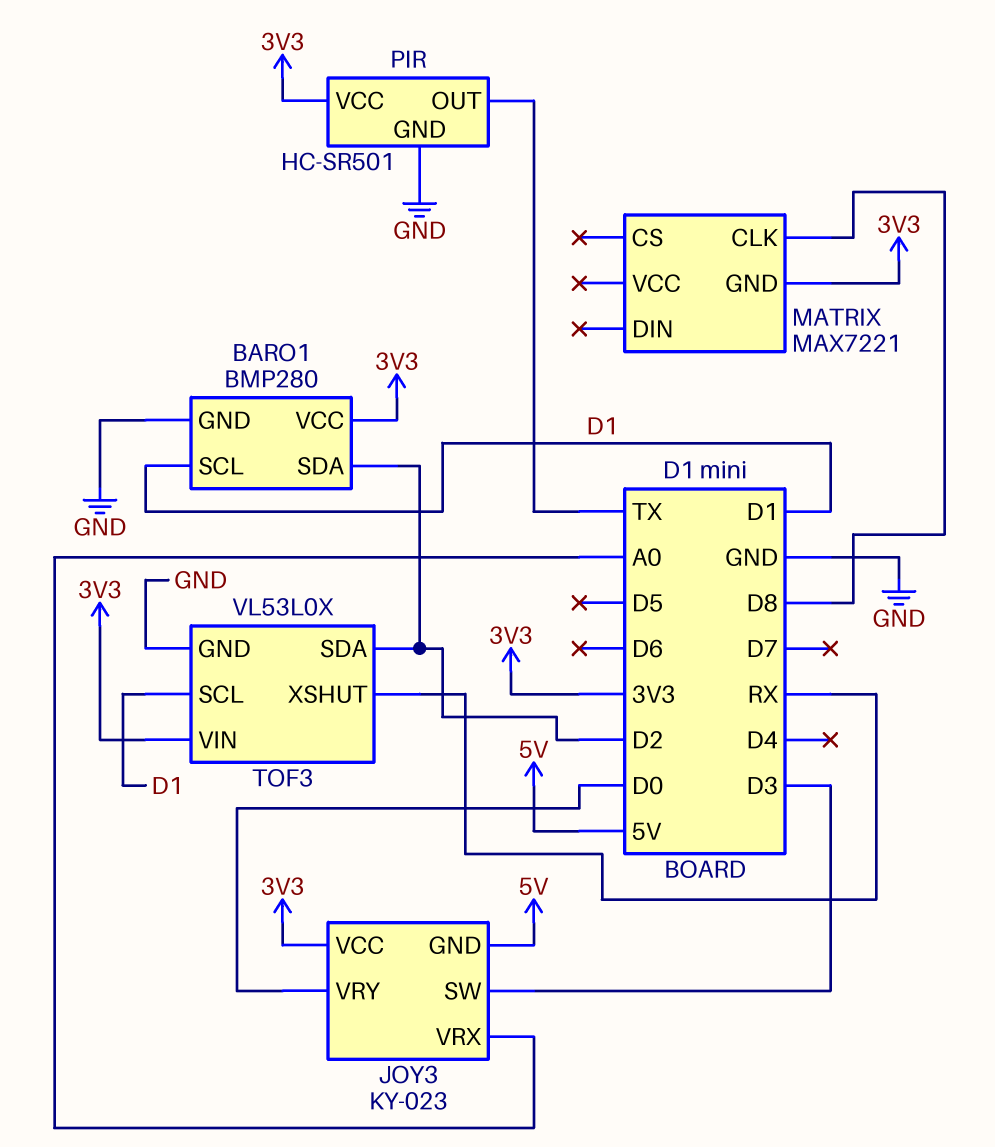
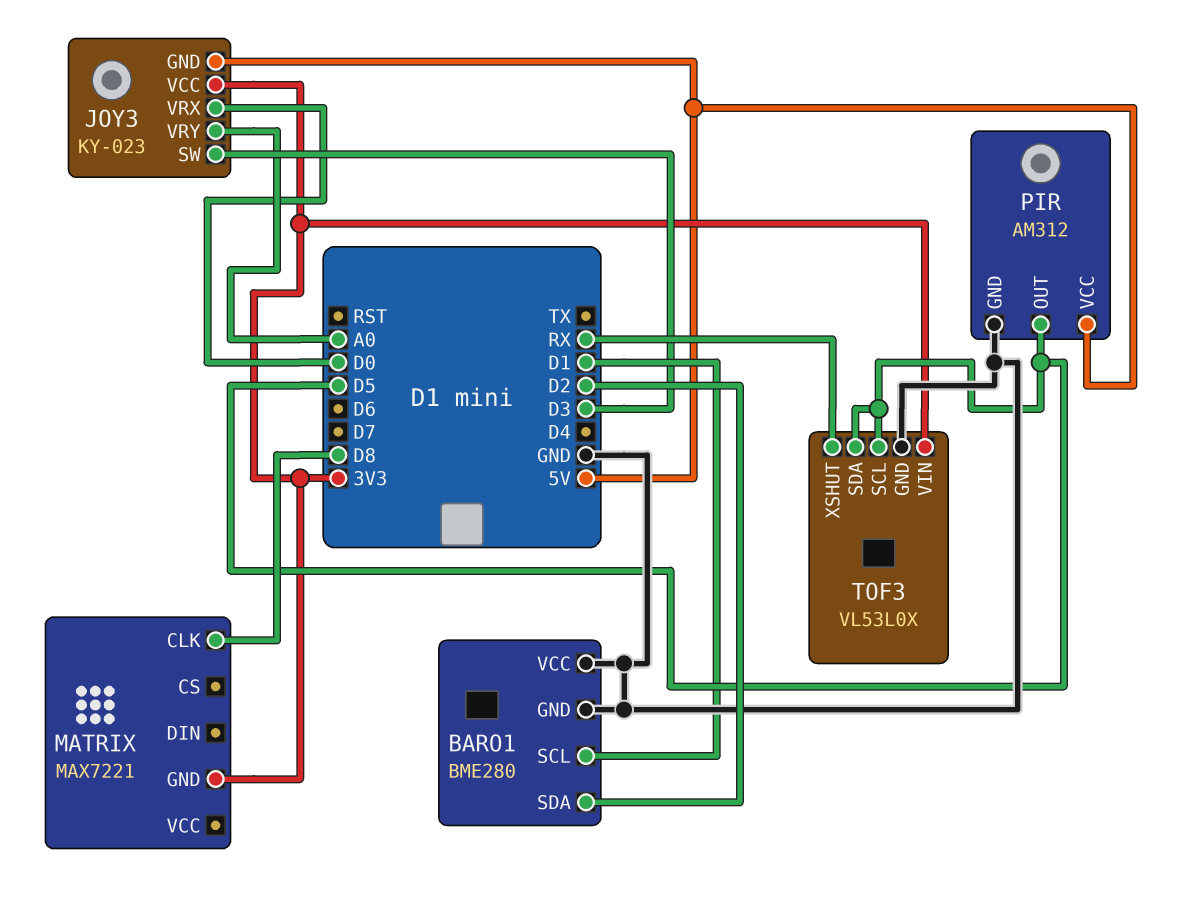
BARO1: BMP280 -> BME280
BARO1 pin VCC: 3V3 -> GND
JOY3 pin VRX: A0 -> D0
JOY3 pin VRY: D0 -> A0
PIR: HC-SR501 -> AM312
PIR pin OUT: TX -> D5
PIR pin VCC: 3V3 -> 5V
TOF3 pin SCL: D1 -> D5
TOF3 pin SDA: D2 -> D5

